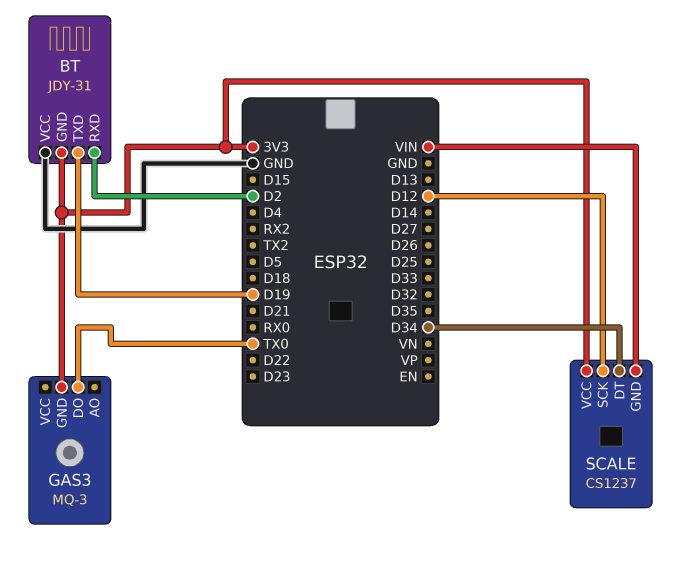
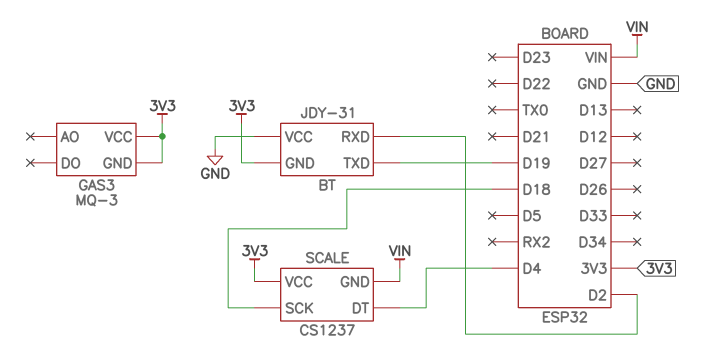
GAS3 pin DO: TX0 -> none
GAS3 pin VCC: none -> 3V3
SCALE pin DT: D34 -> D4
SCALE pin SCK: D12 -> D18

